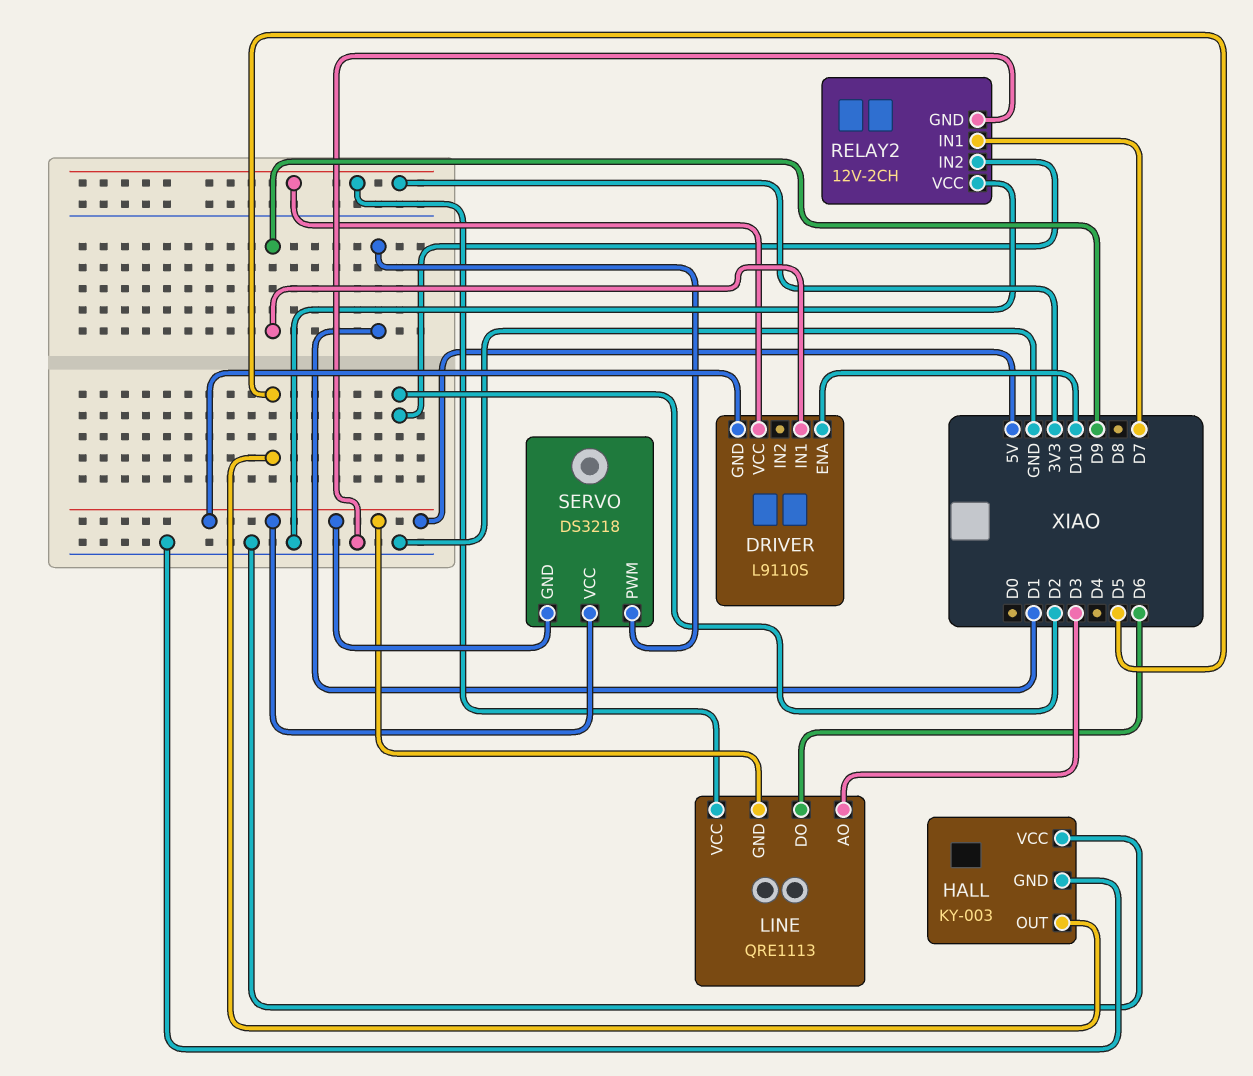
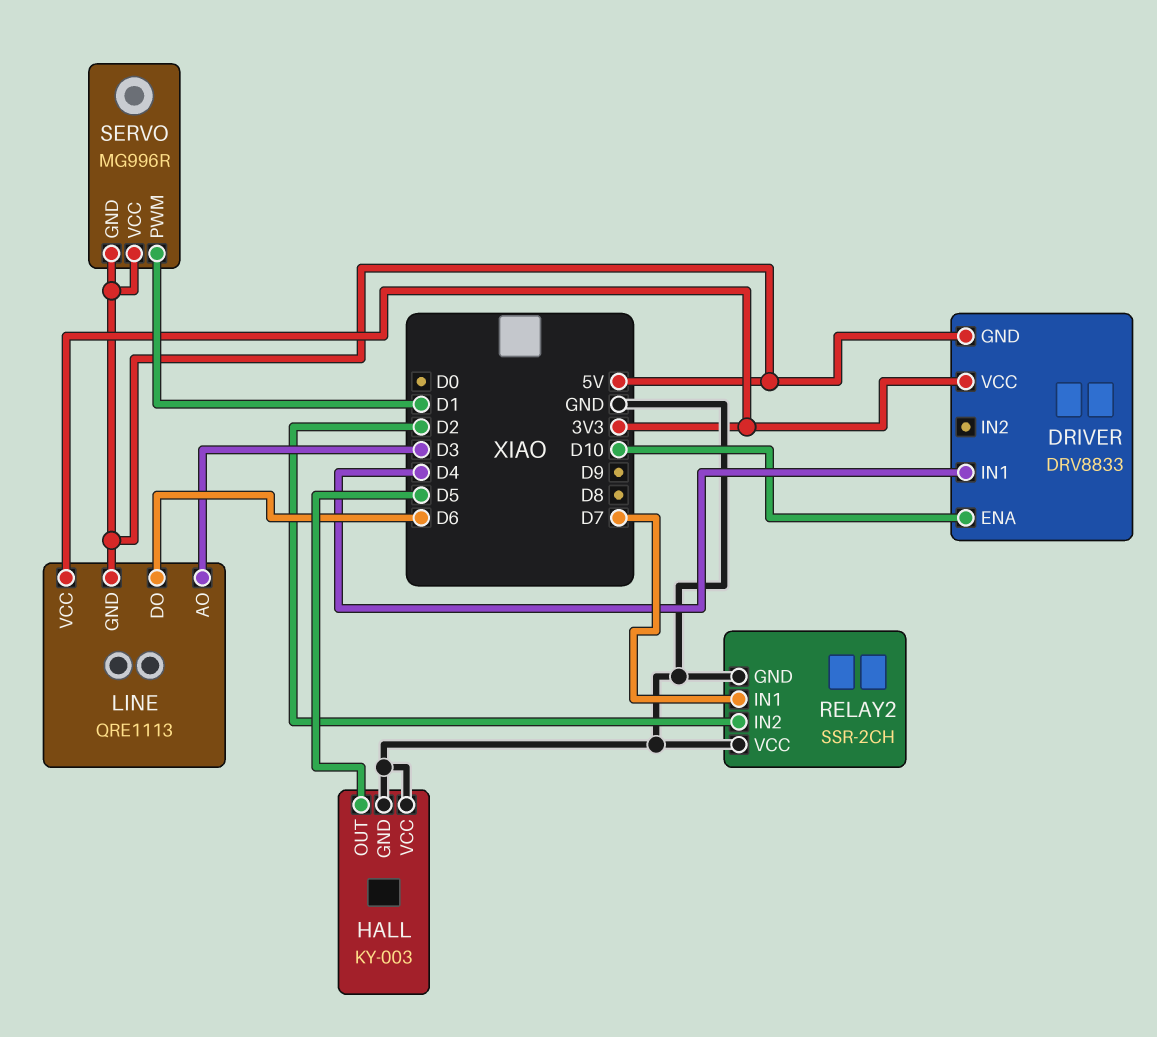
DRIVER: L9110S -> DRV8833
DRIVER pin IN1: D9 -> D4
RELAY2: 12V-2CH -> SSR-2CH
SERVO: DS3218 -> MG996R

